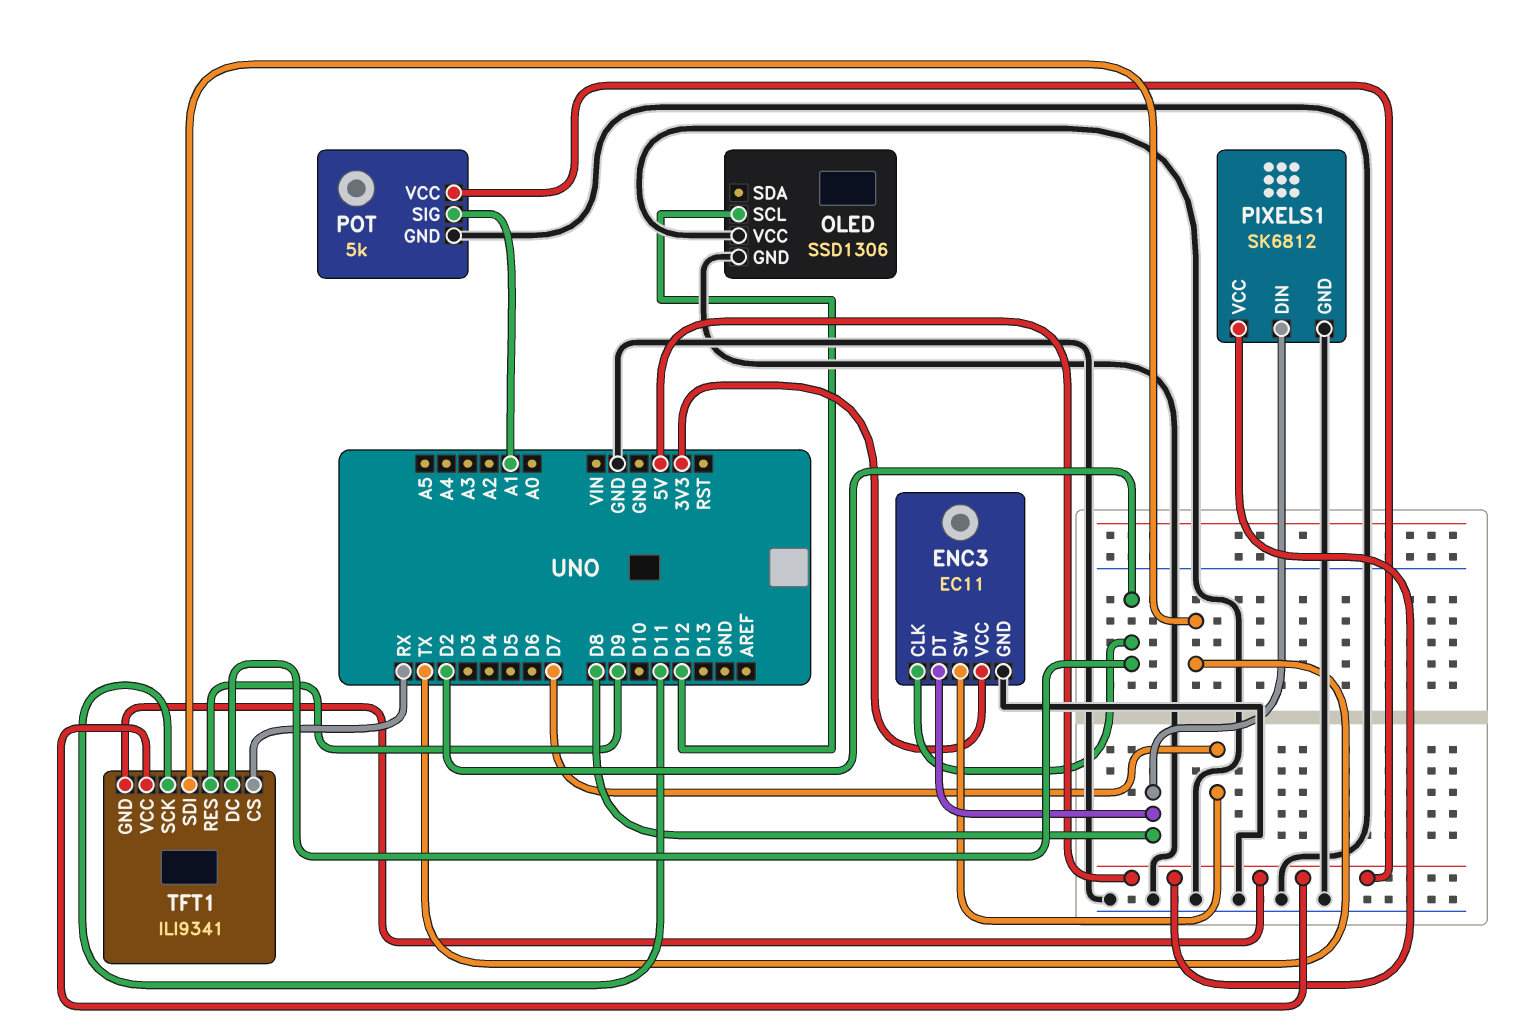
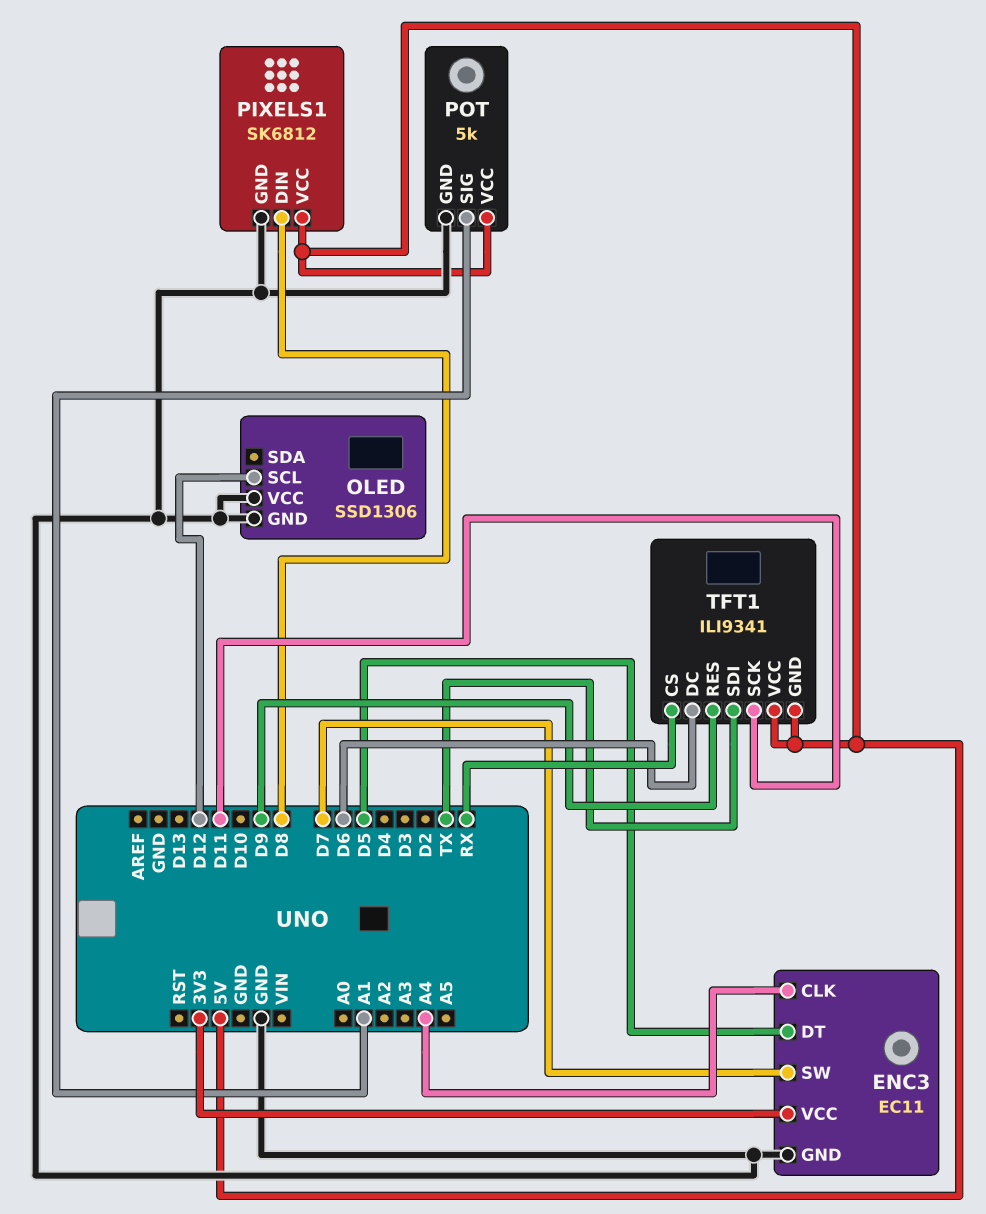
ENC3 pin CLK: D2 -> A4
ENC3 pin DT: D8 -> D5
TFT1 pin DC: D2 -> D6

